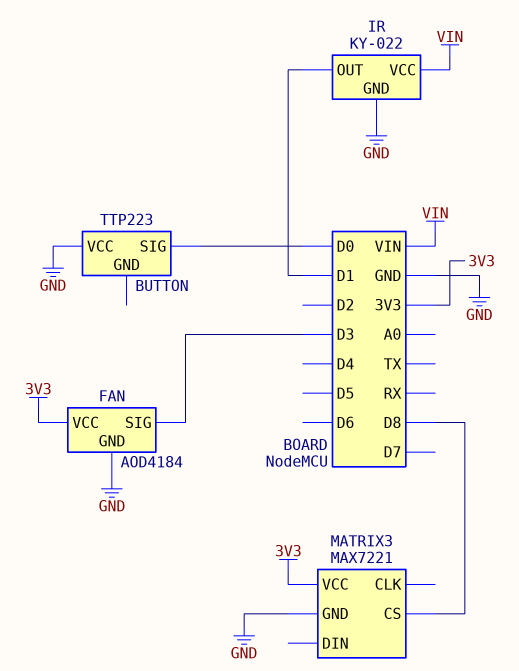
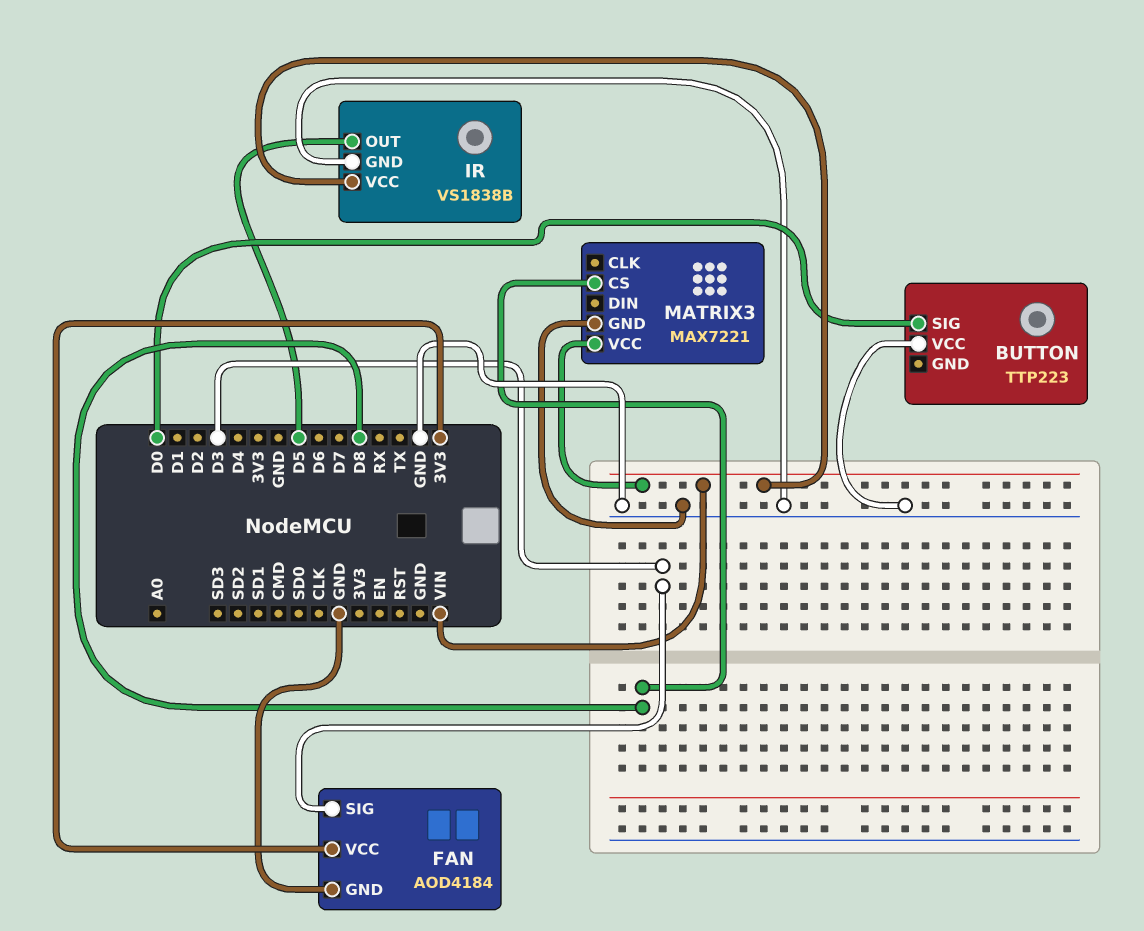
IR: KY-022 -> VS1838B
IR pin OUT: D1 -> D5
MATRIX3 pin VCC: 3V3 -> VIN

